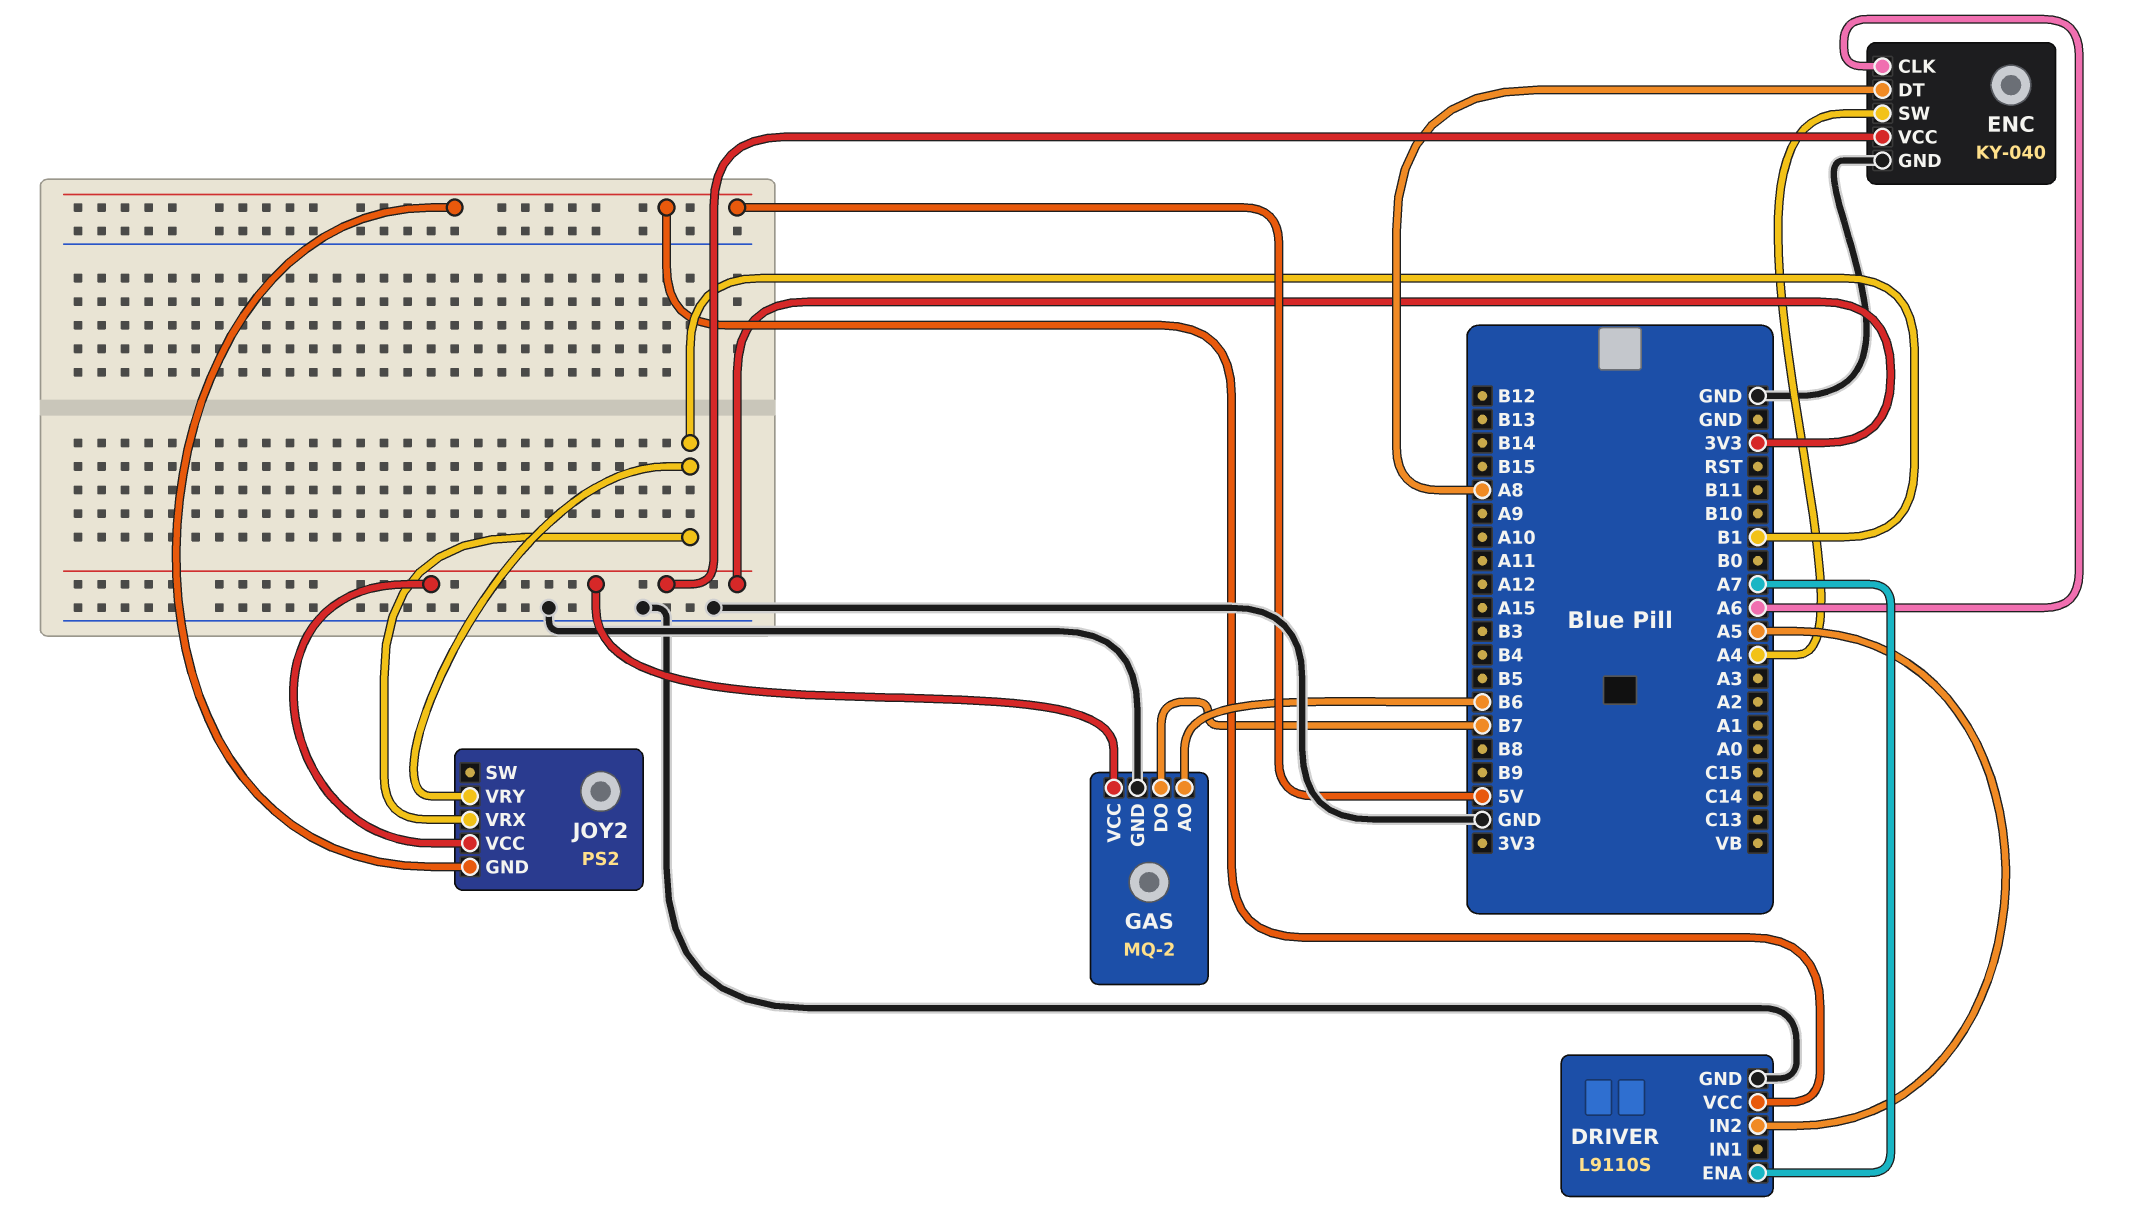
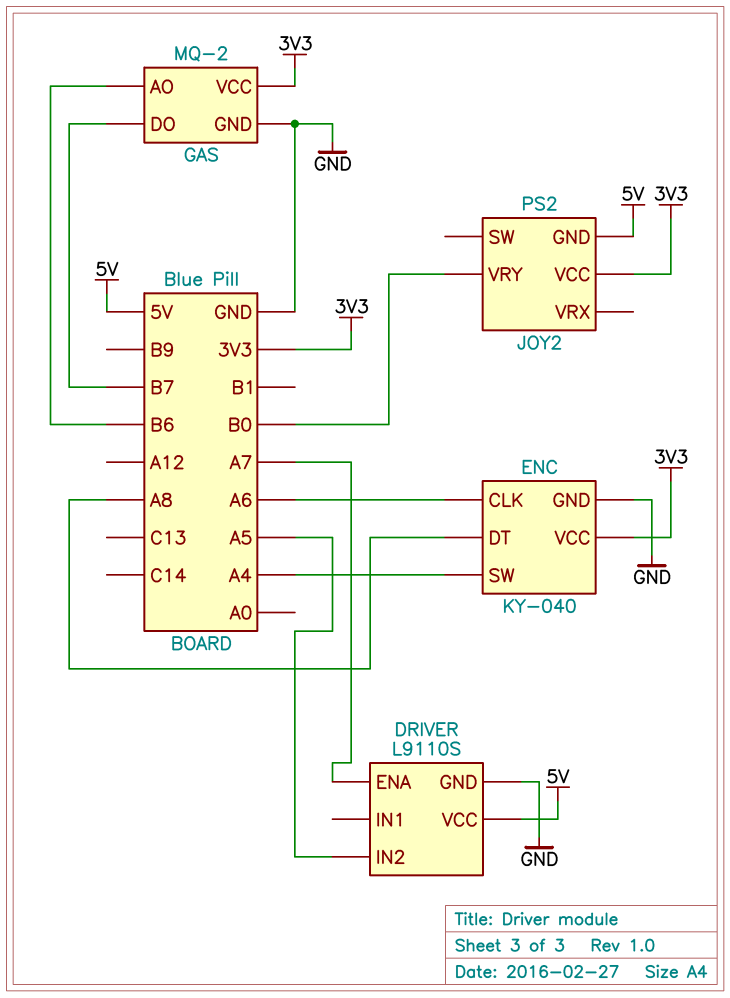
JOY2 pin VRX: B1 -> none
JOY2 pin VRY: B1 -> B0

